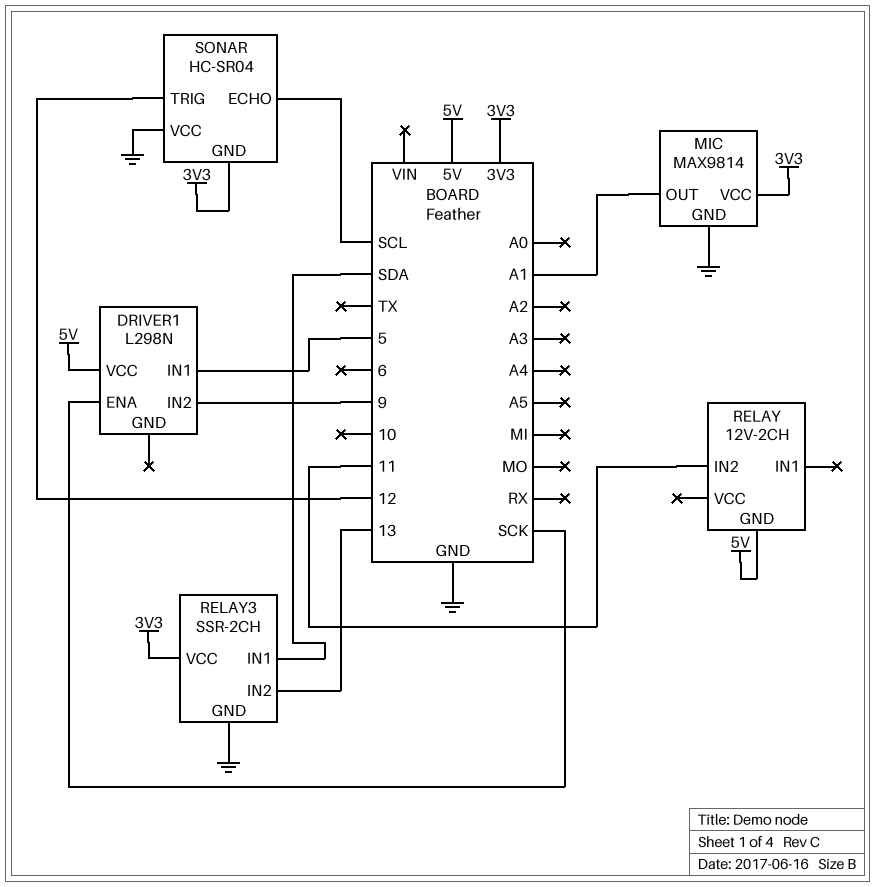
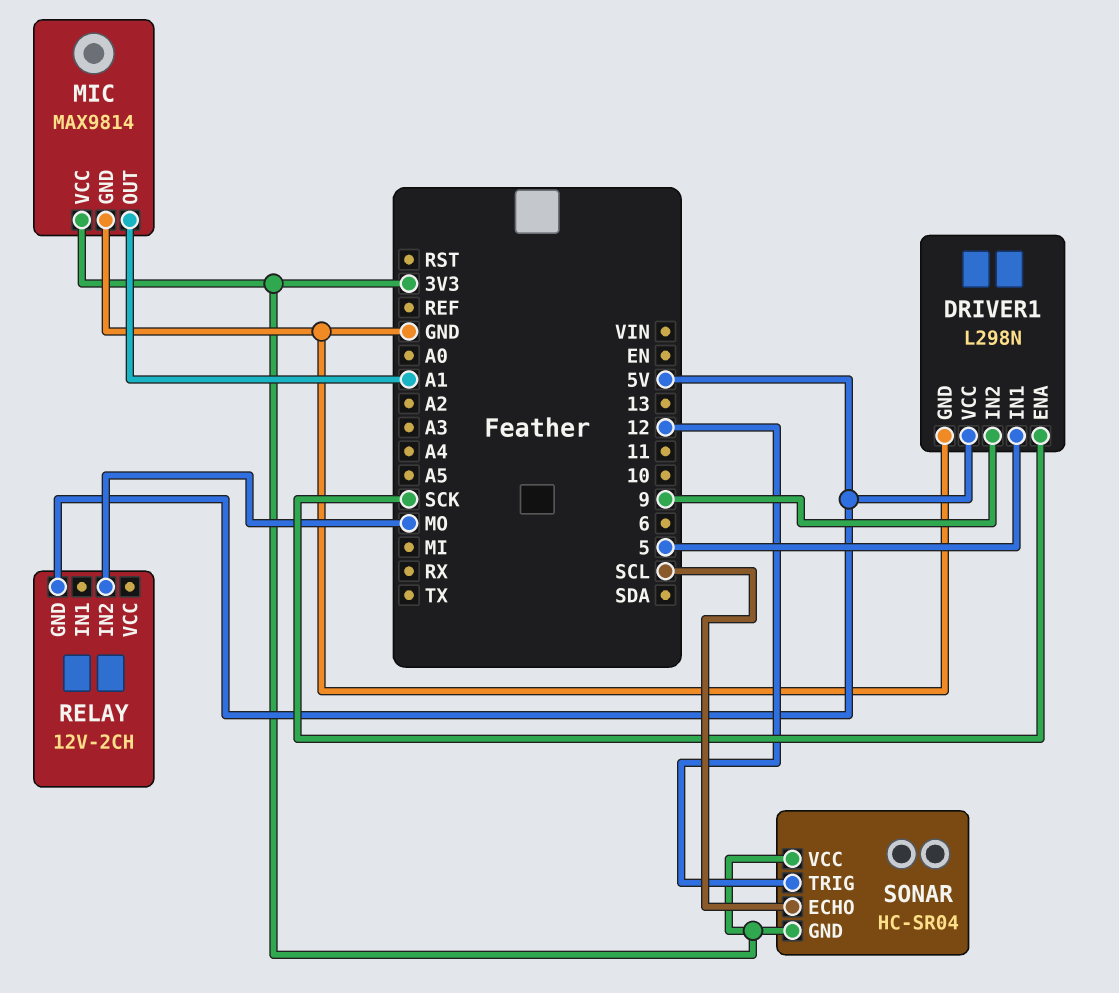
DRIVER1 pin GND: none -> GND
RELAY pin IN2: 11 -> MO
RELAY3: SSR-2CH -> none
RELAY3 pin GND: GND -> none
RELAY3 pin IN1: SDA -> none
RELAY3 pin IN2: 13 -> none
RELAY3 pin VCC: 3V3 -> none
SONAR pin VCC: GND -> 3V3

